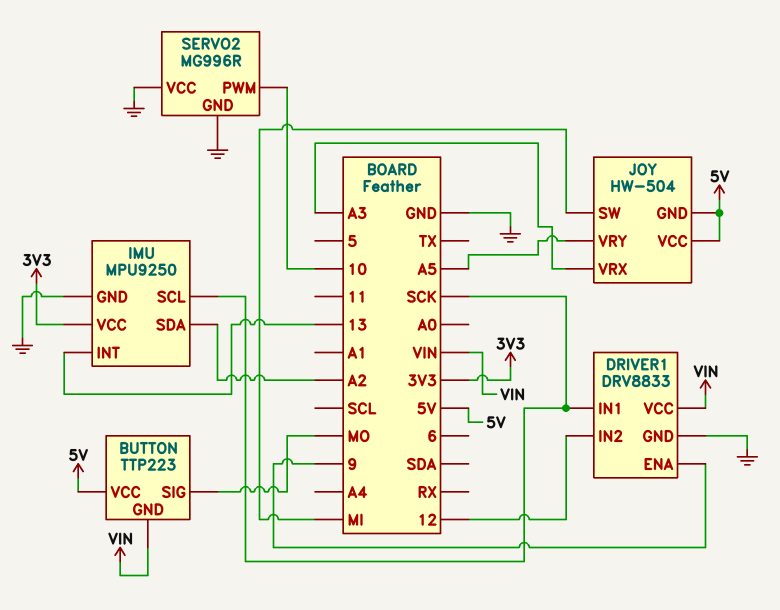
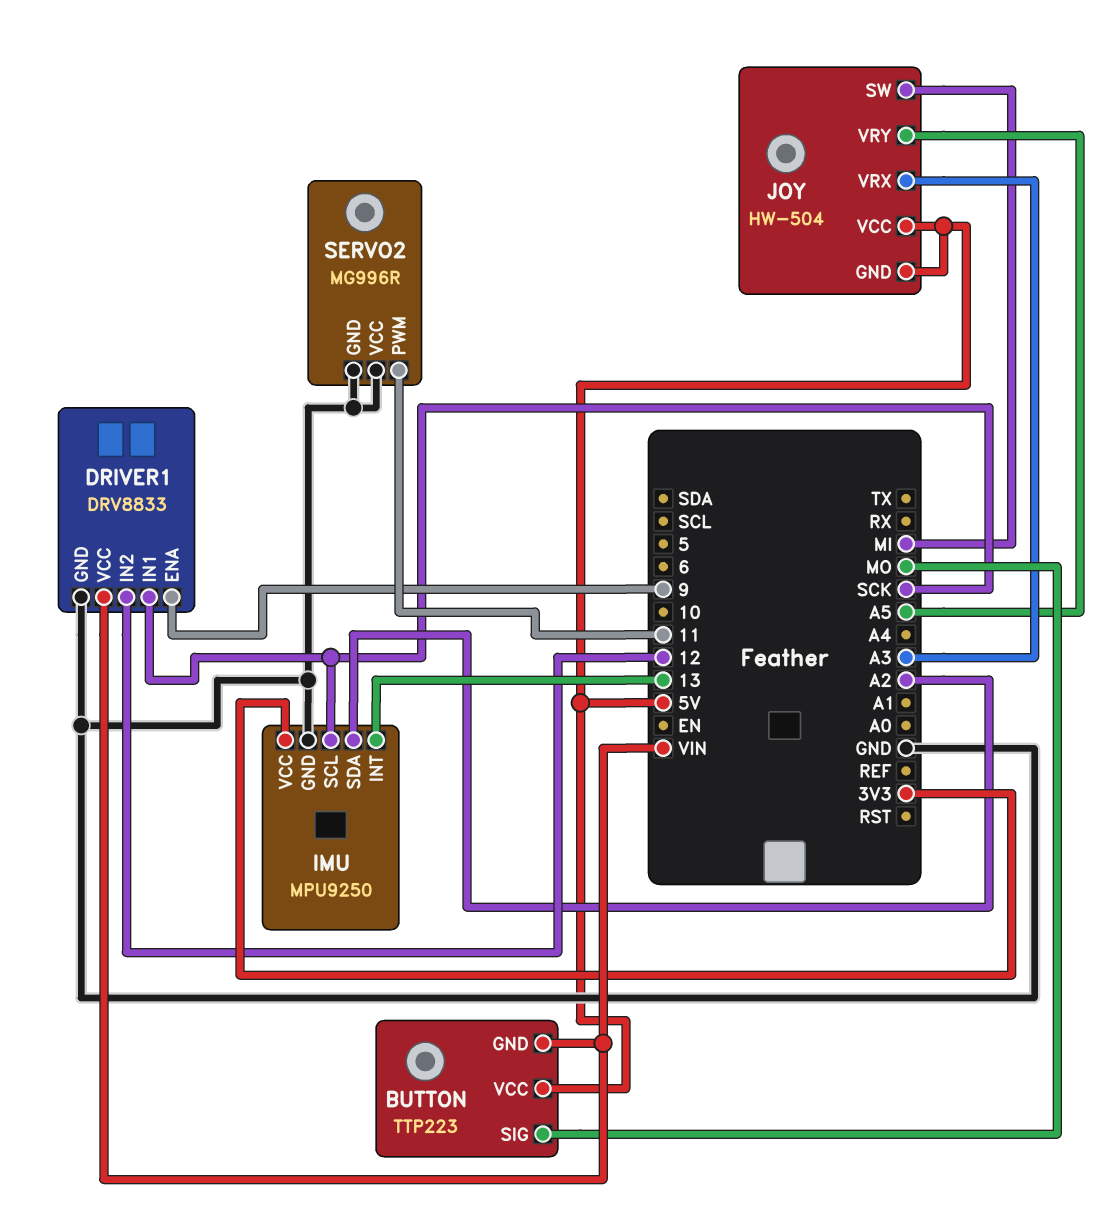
SERVO2 pin PWM: 10 -> 11

